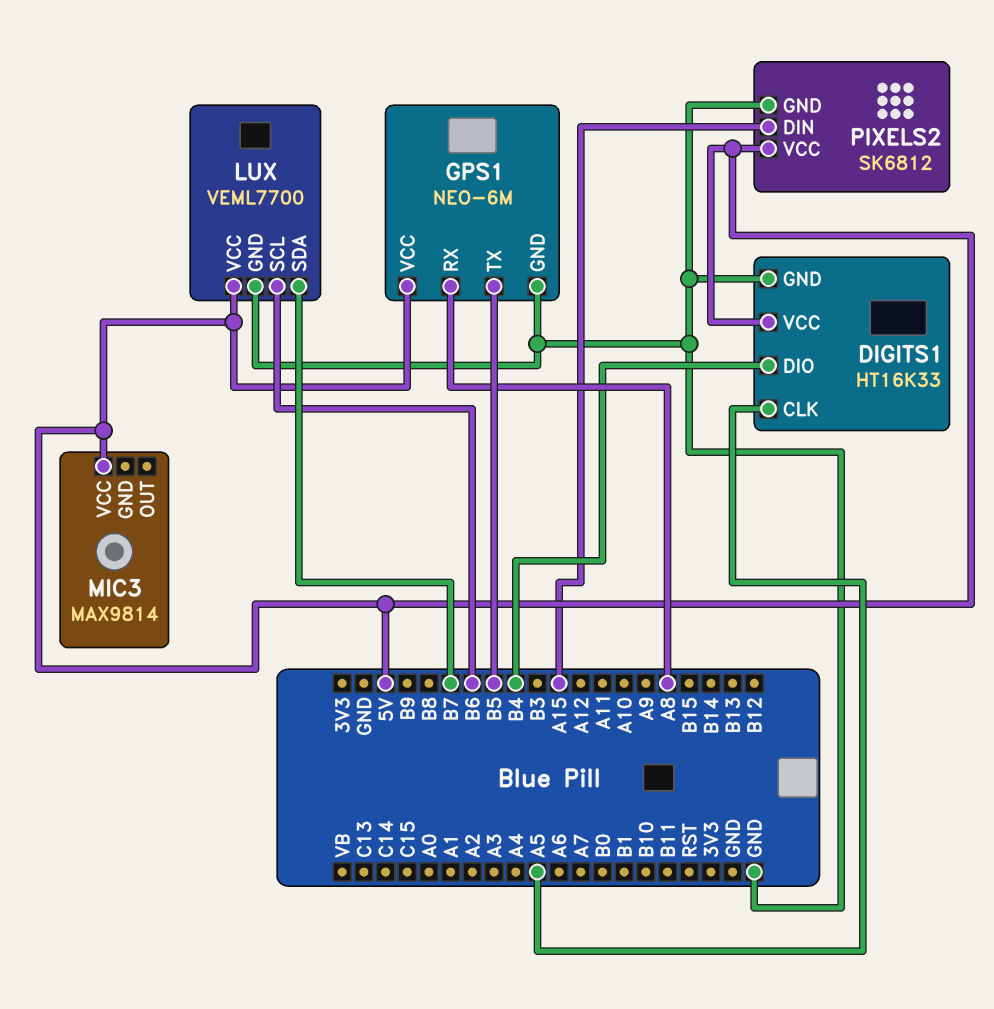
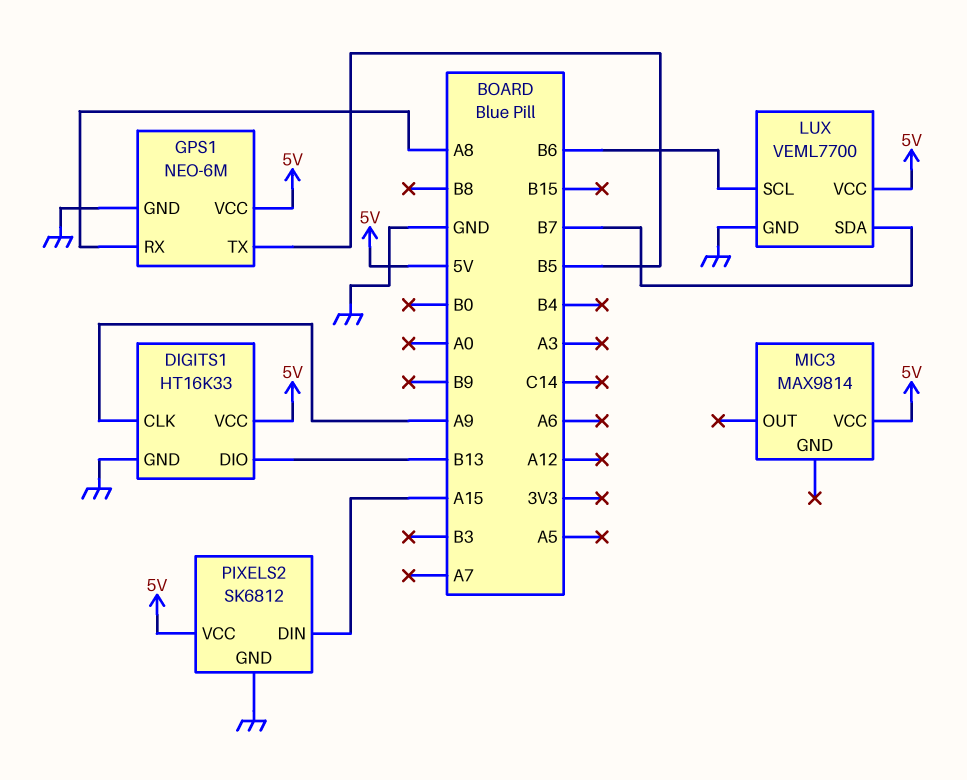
DIGITS1 pin CLK: A5 -> A9
DIGITS1 pin DIO: B4 -> B13

